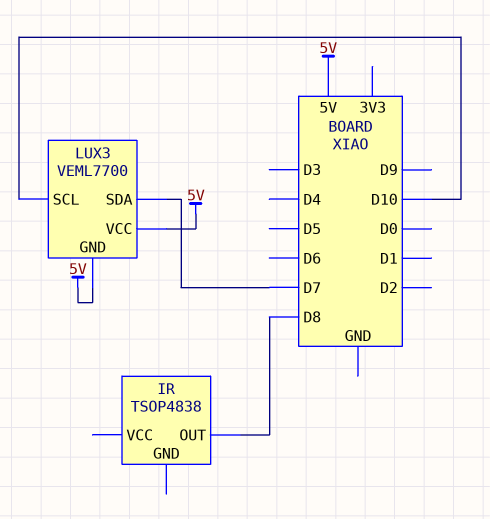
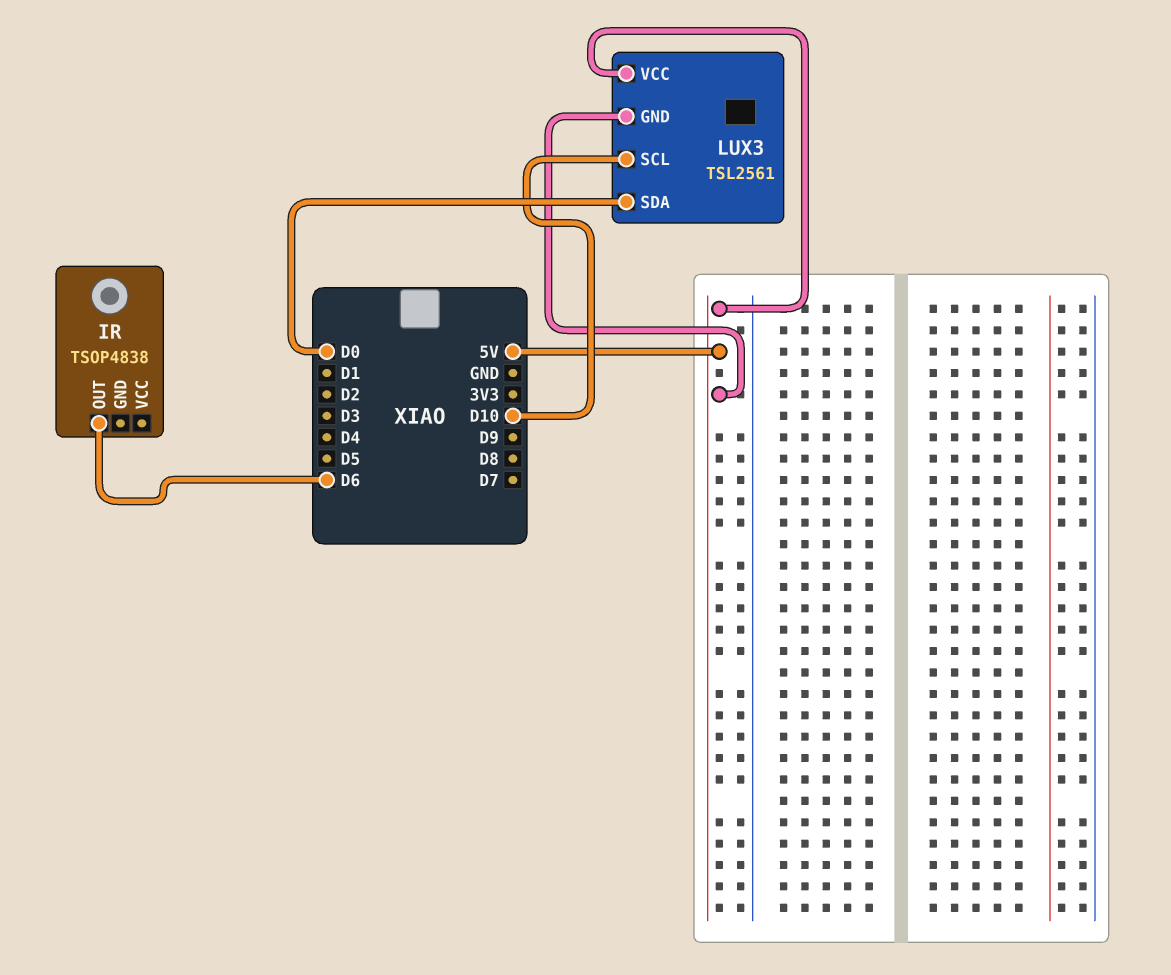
IR pin OUT: D8 -> D6
LUX3: VEML7700 -> TSL2561
LUX3 pin SDA: D7 -> D0

